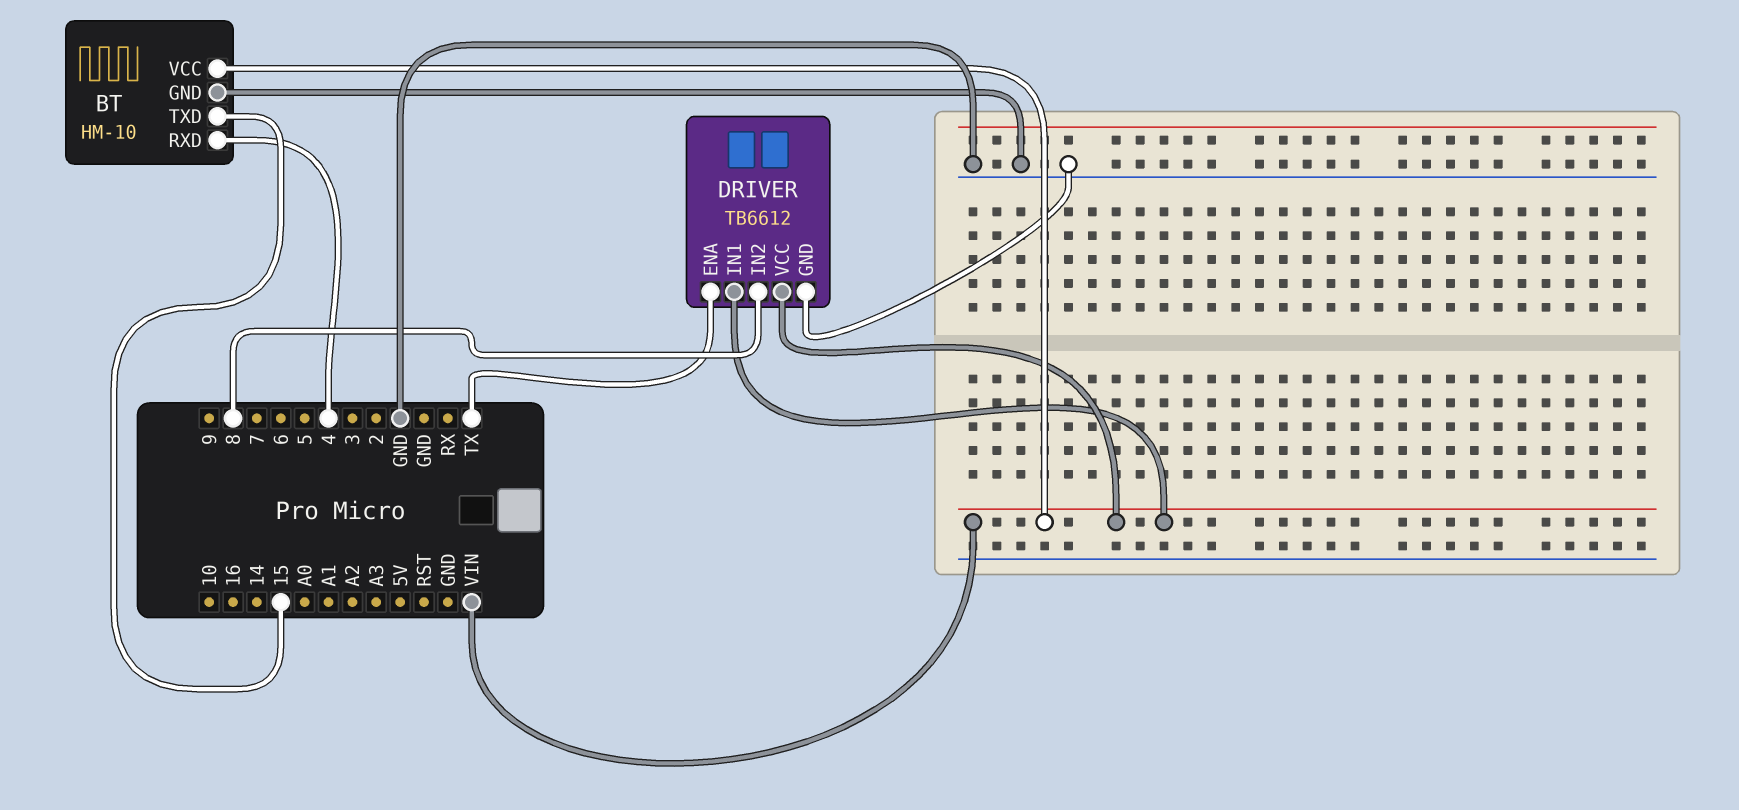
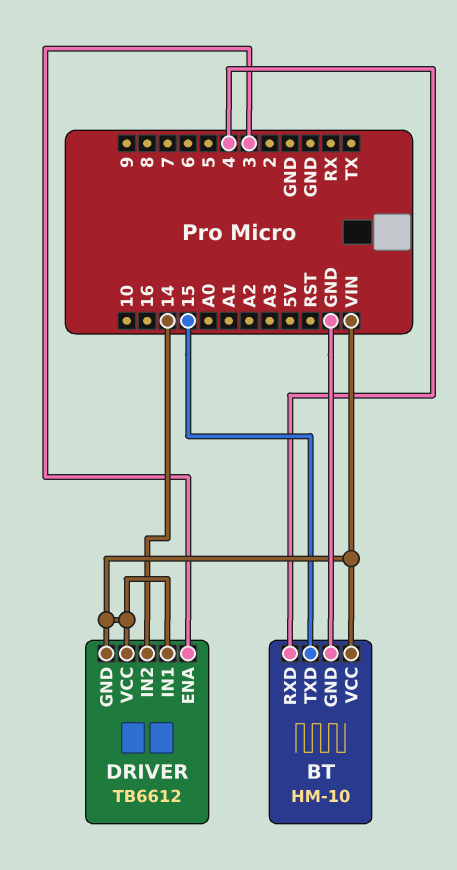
DRIVER pin ENA: TX -> 3
DRIVER pin GND: GND -> VIN
DRIVER pin IN2: 8 -> 14

